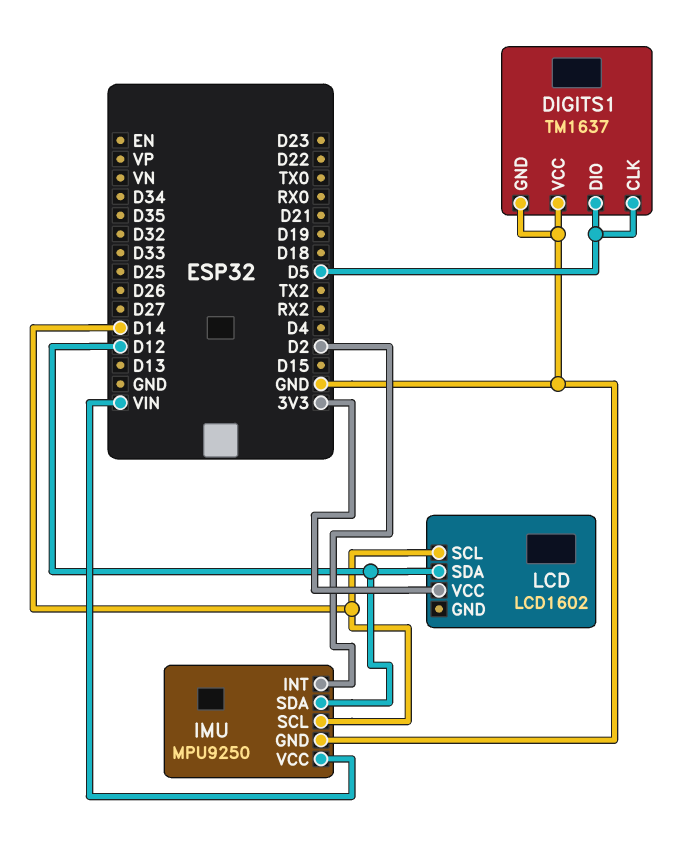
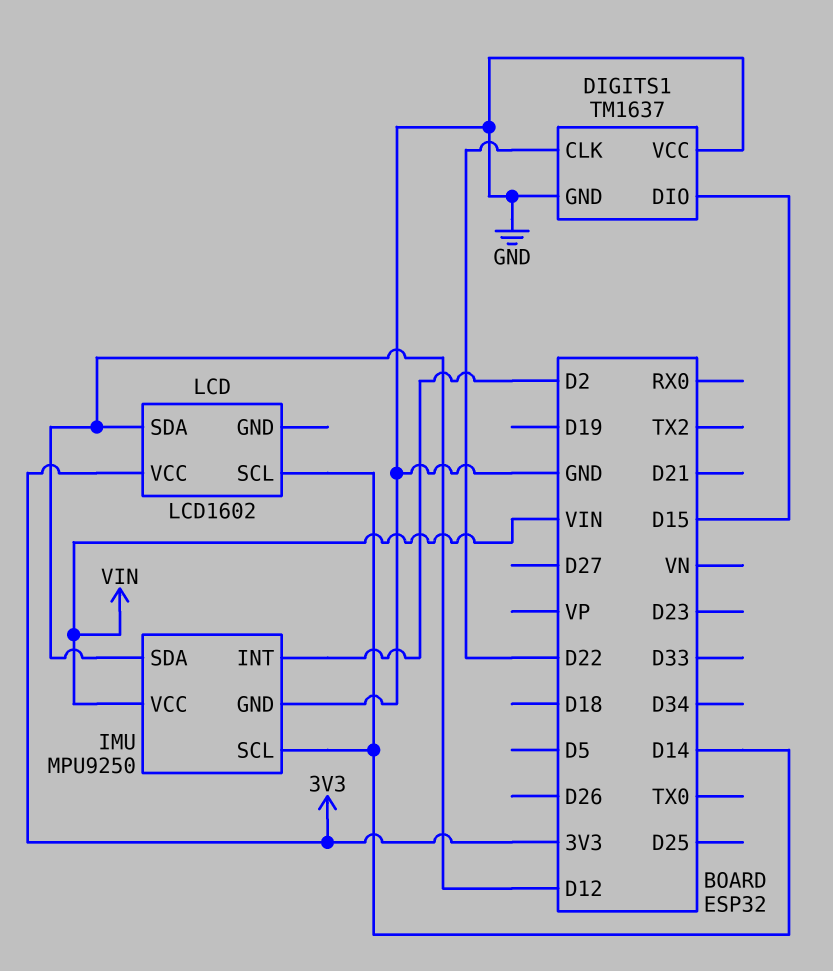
DIGITS1 pin CLK: D5 -> D22
DIGITS1 pin DIO: D5 -> D15

